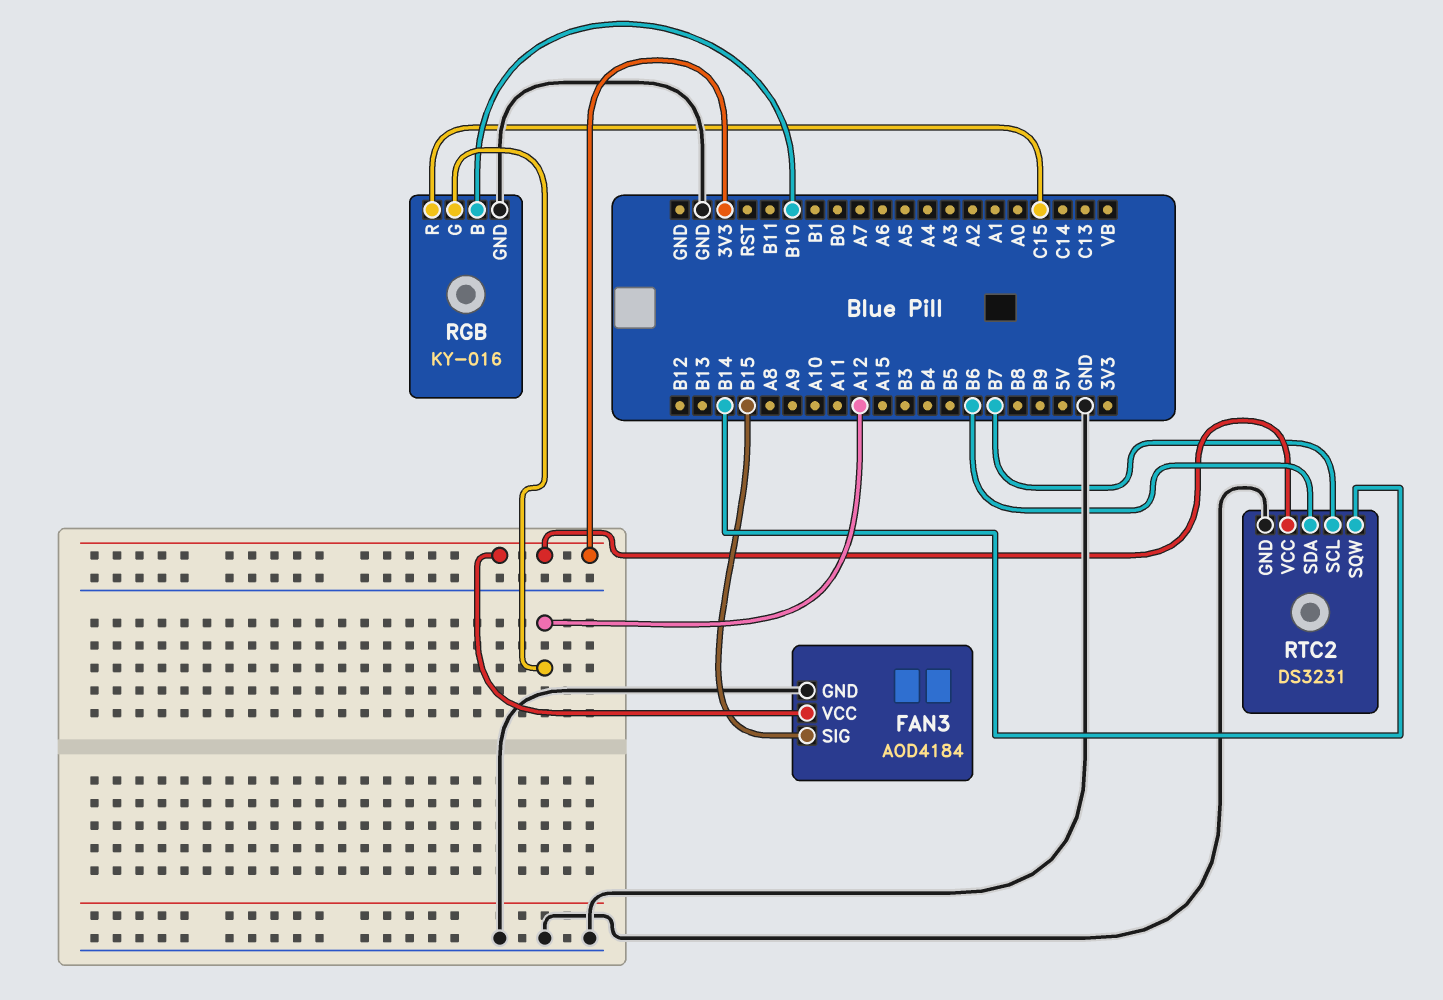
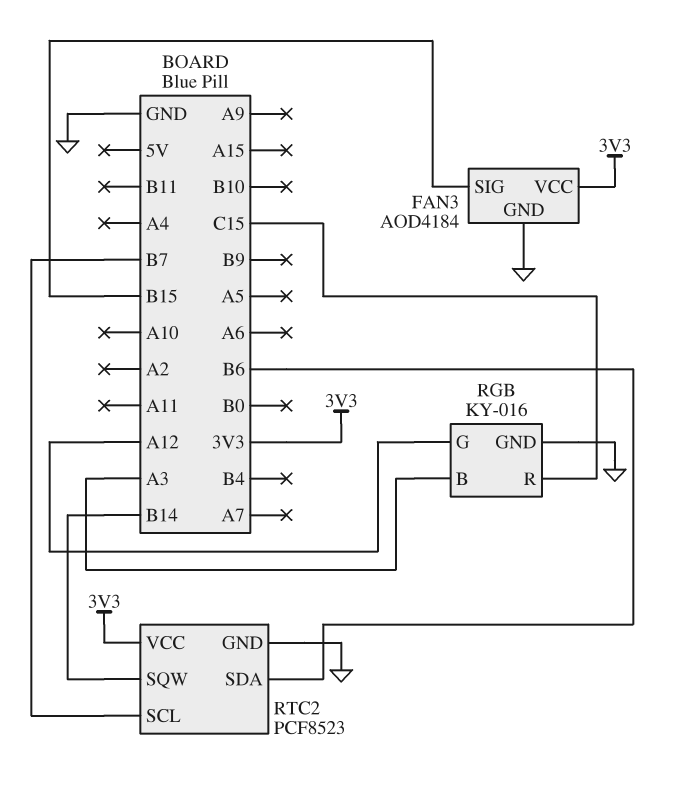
RGB pin B: B10 -> A3
RTC2: DS3231 -> PCF8523

